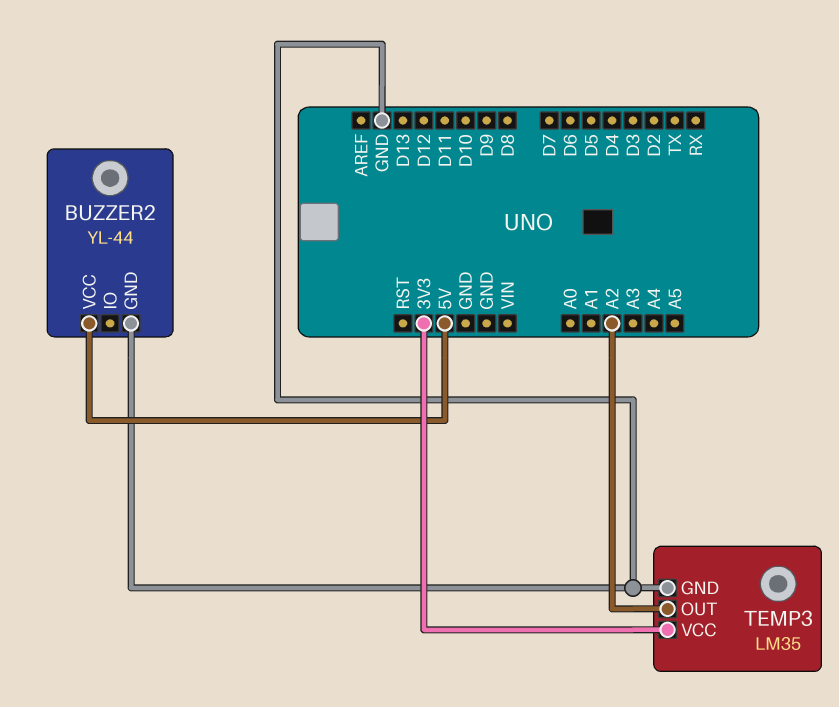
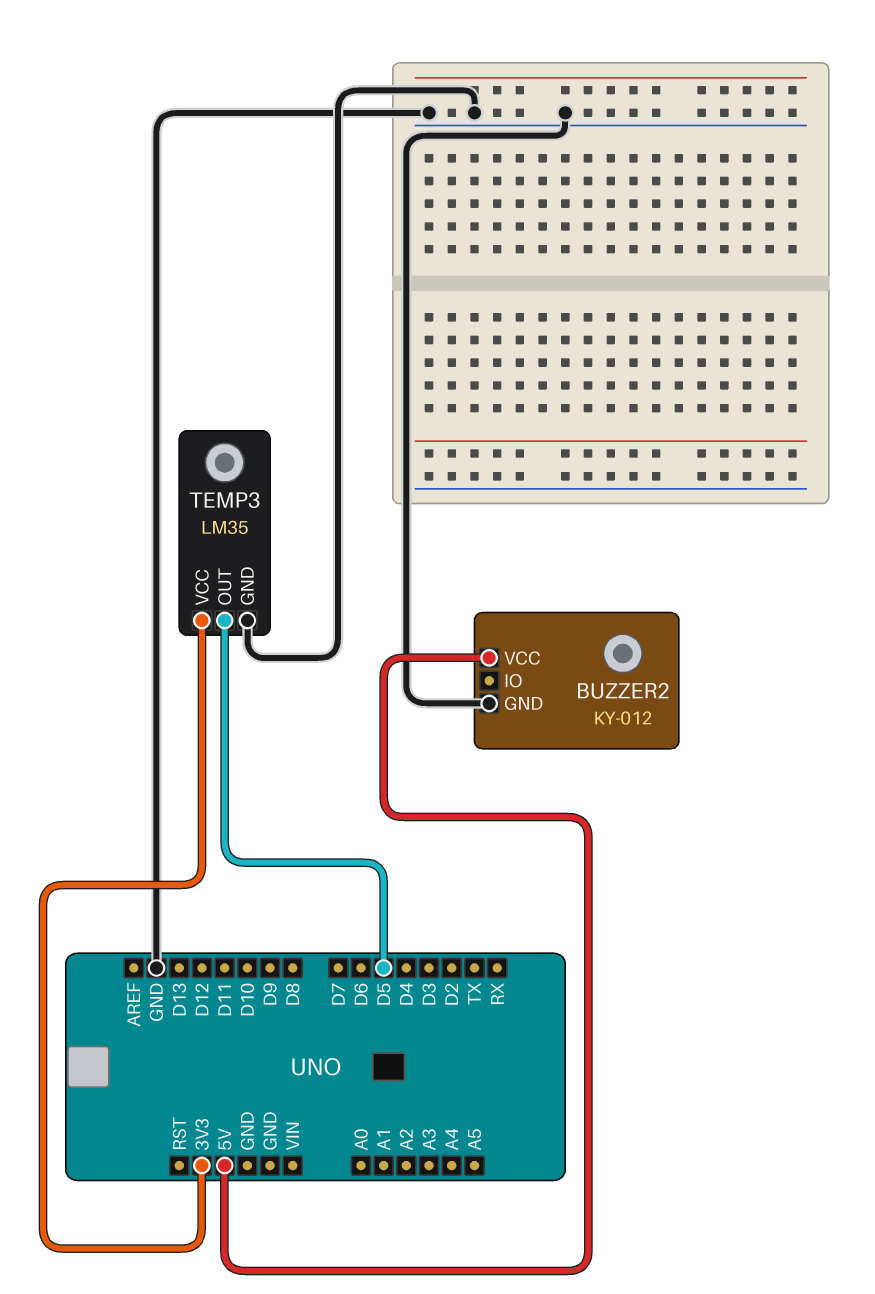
BUZZER2: YL-44 -> KY-012
TEMP3 pin OUT: A2 -> D5

